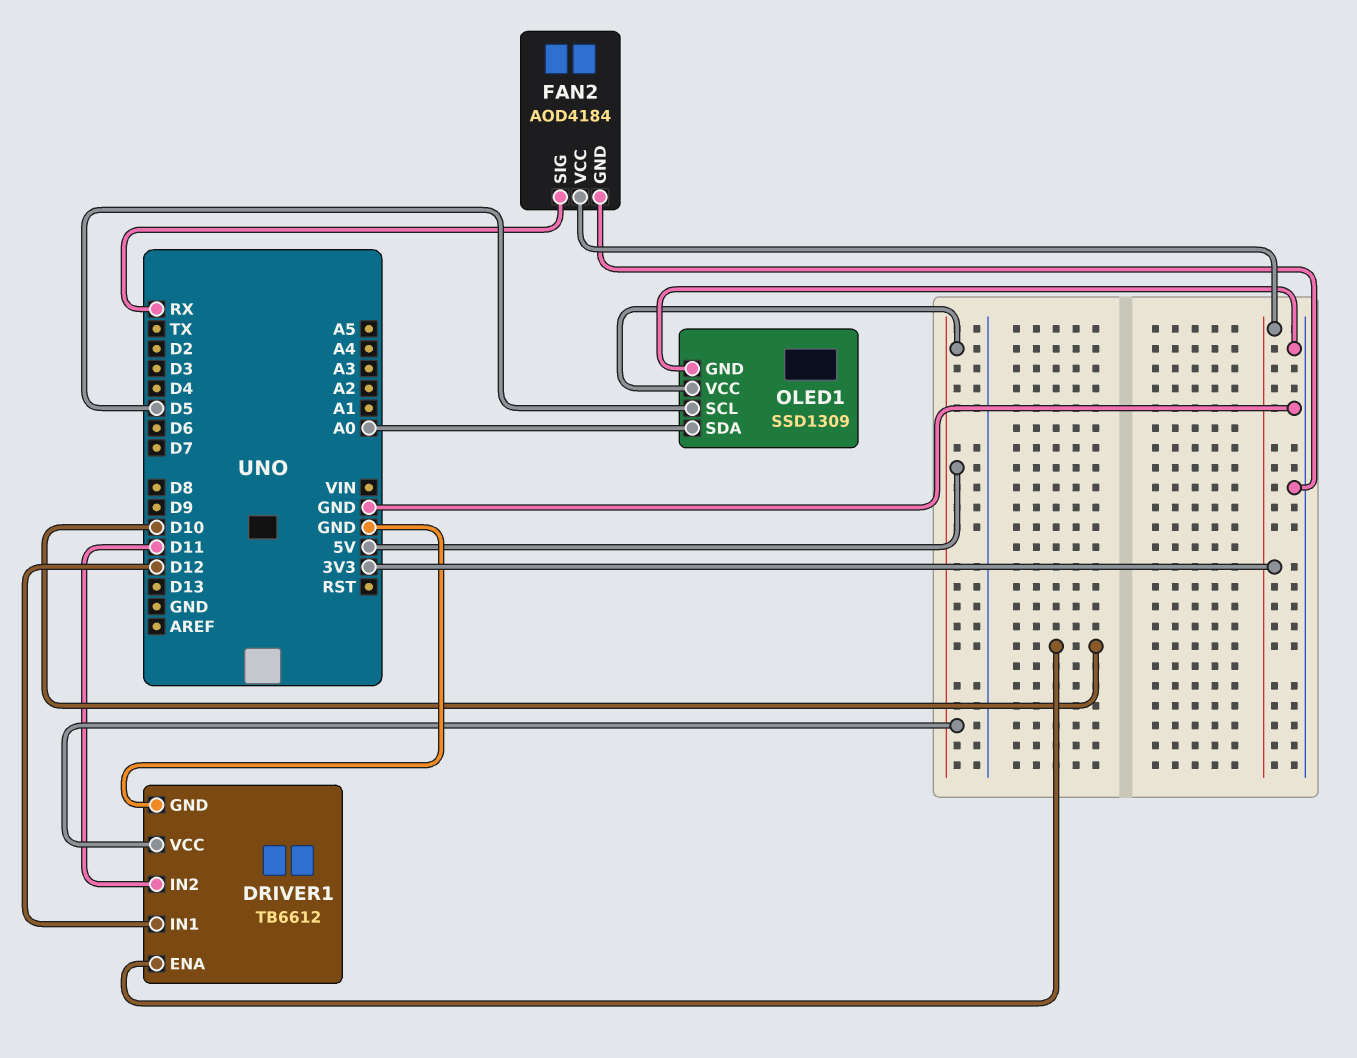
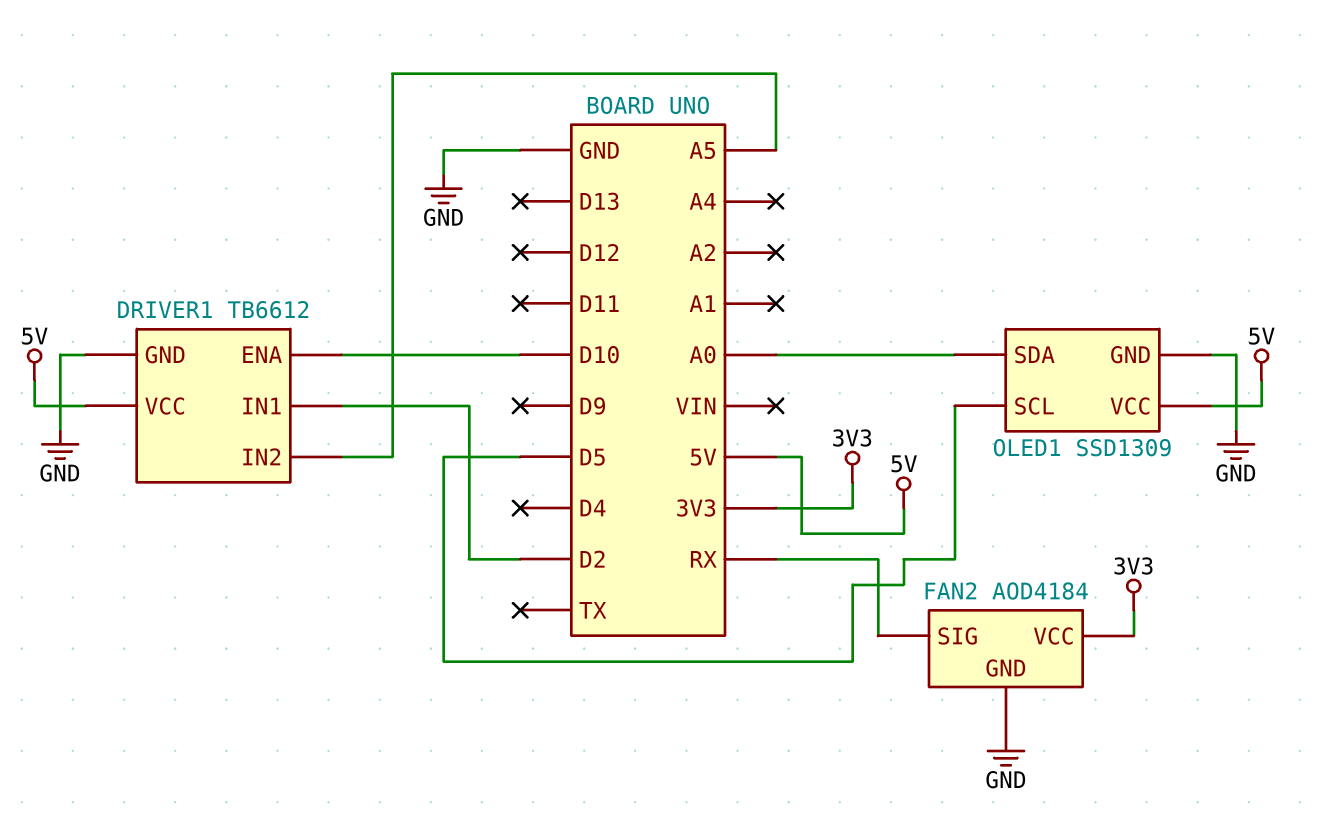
DRIVER1 pin IN1: D12 -> D2
DRIVER1 pin IN2: D11 -> A5

